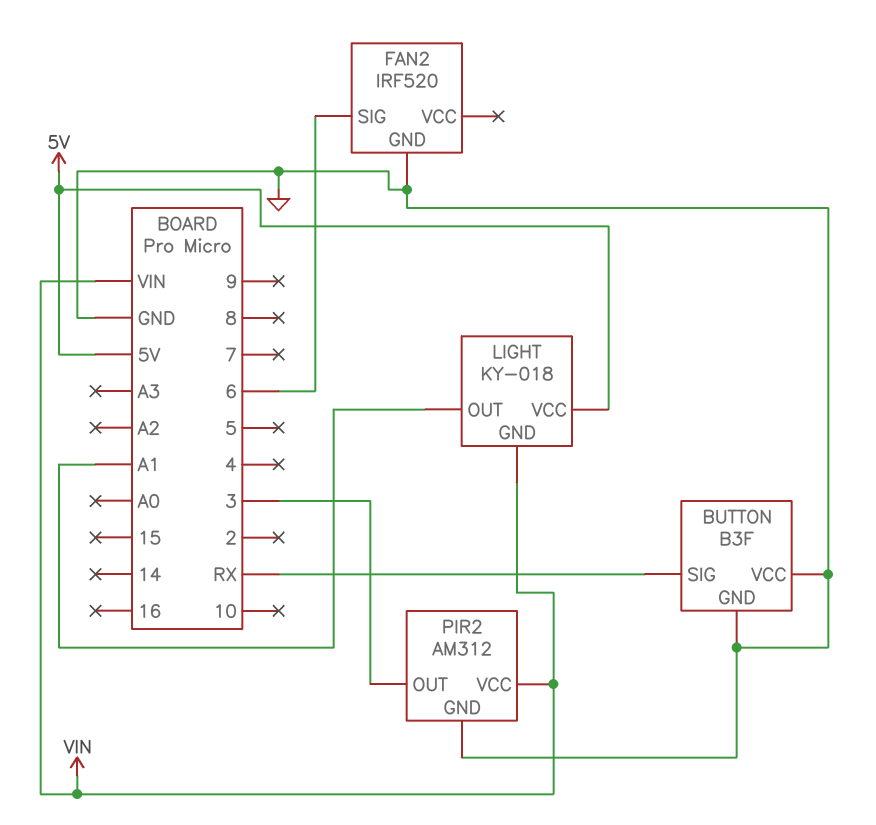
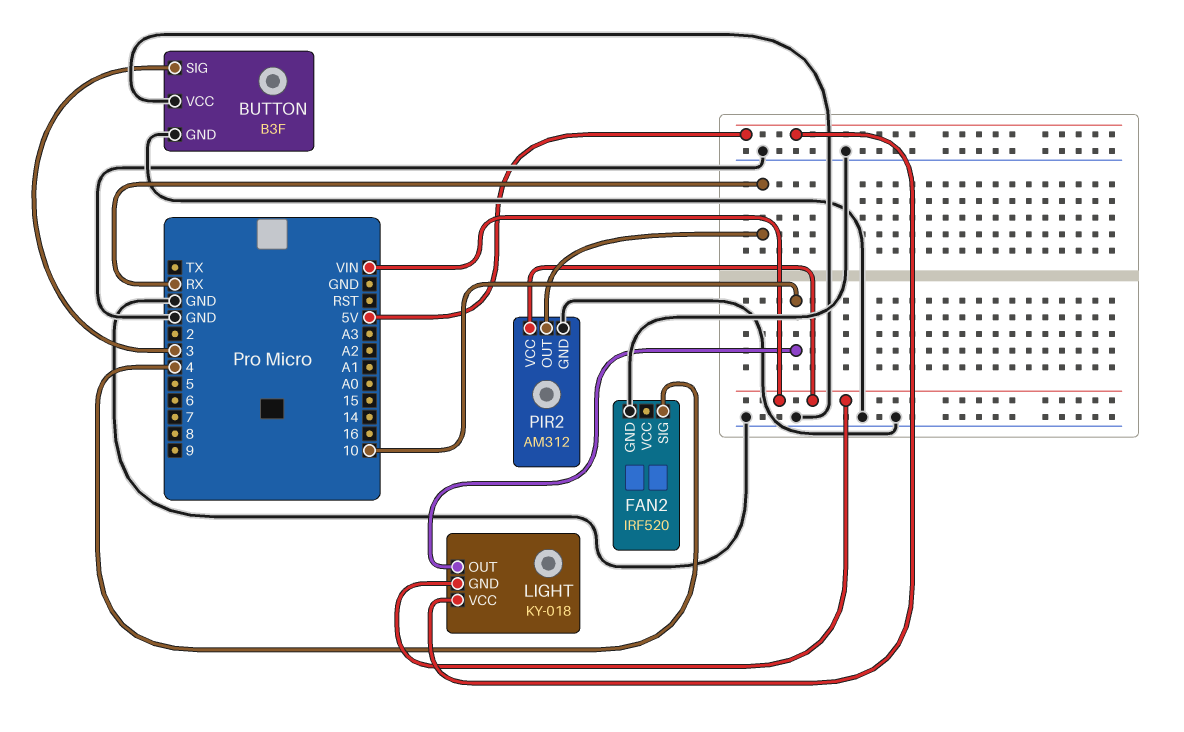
BUTTON pin SIG: RX -> 3
FAN2 pin SIG: 6 -> 4
LIGHT pin OUT: A1 -> 10
PIR2 pin OUT: 3 -> RX

